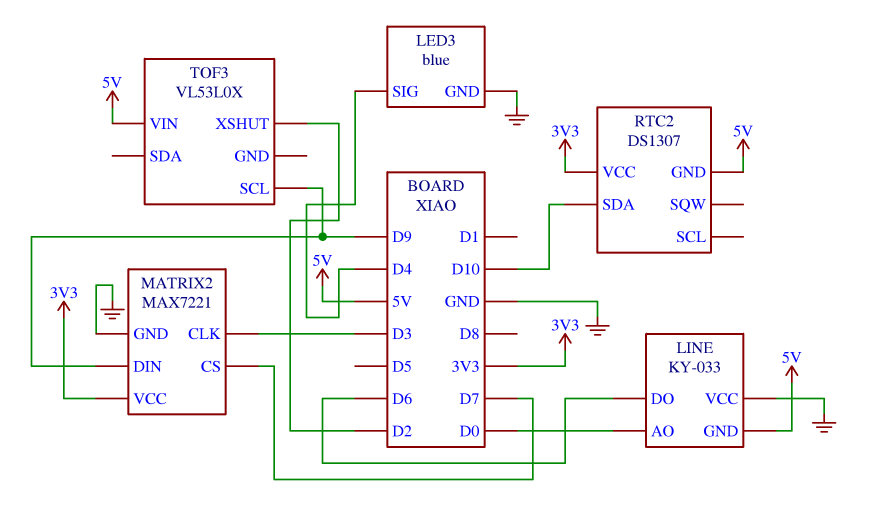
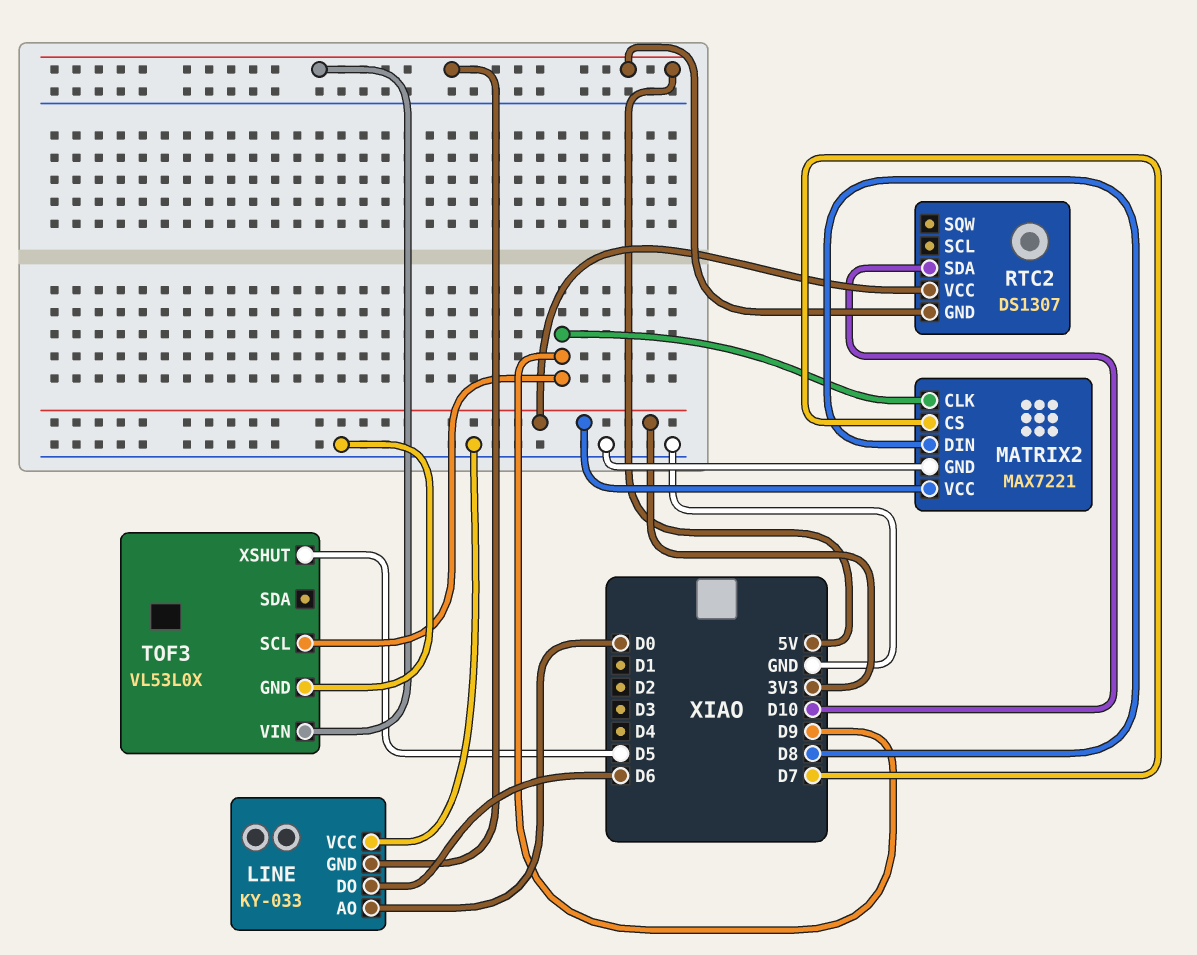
LED3: blue -> none
LED3 pin GND: GND -> none
LED3 pin SIG: D4 -> none
MATRIX2 pin CLK: D3 -> D9
MATRIX2 pin DIN: D9 -> D8
TOF3 pin GND: none -> GND
TOF3 pin XSHUT: D2 -> D5

